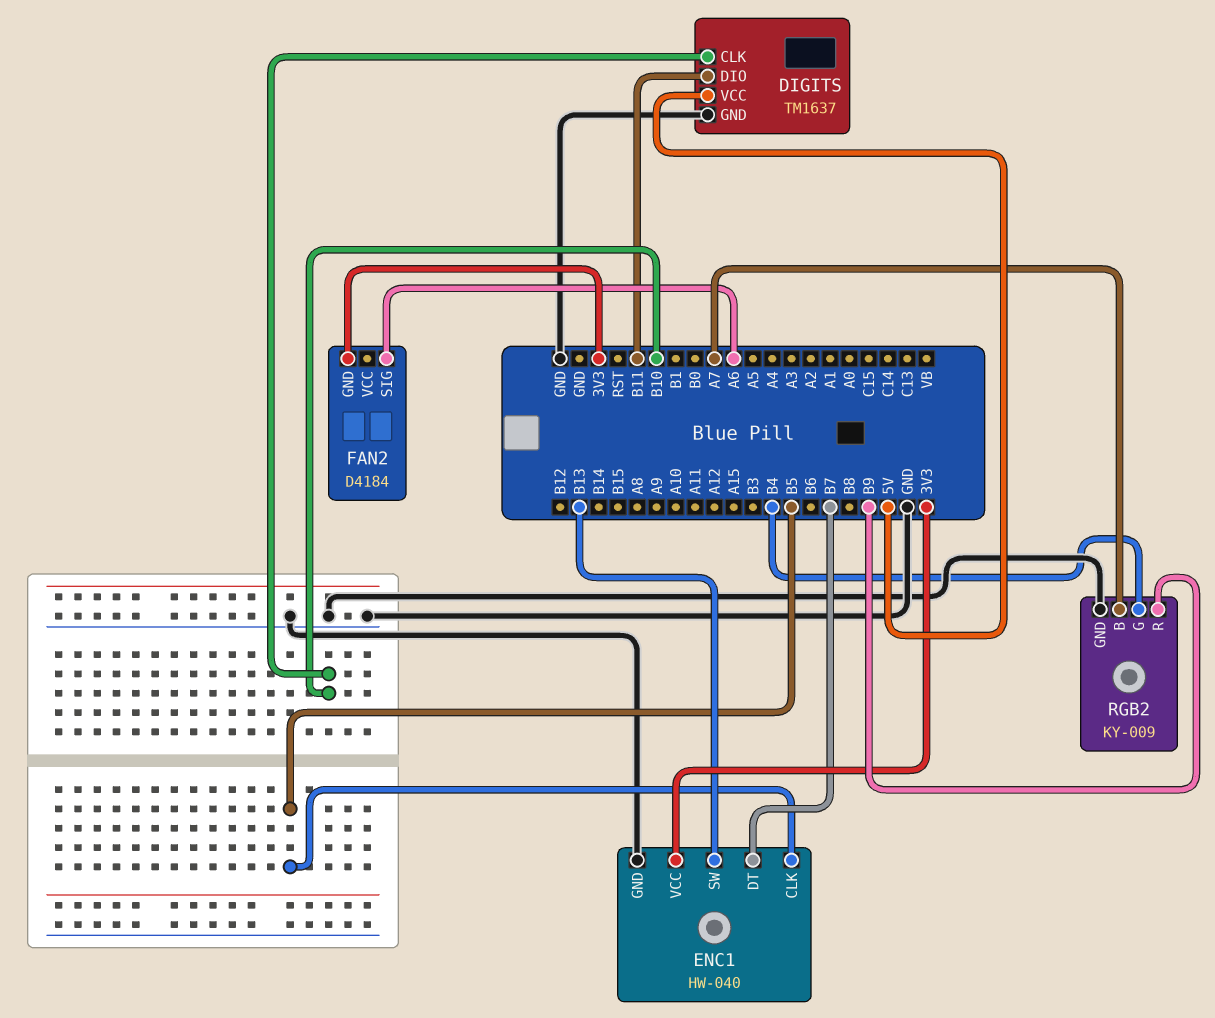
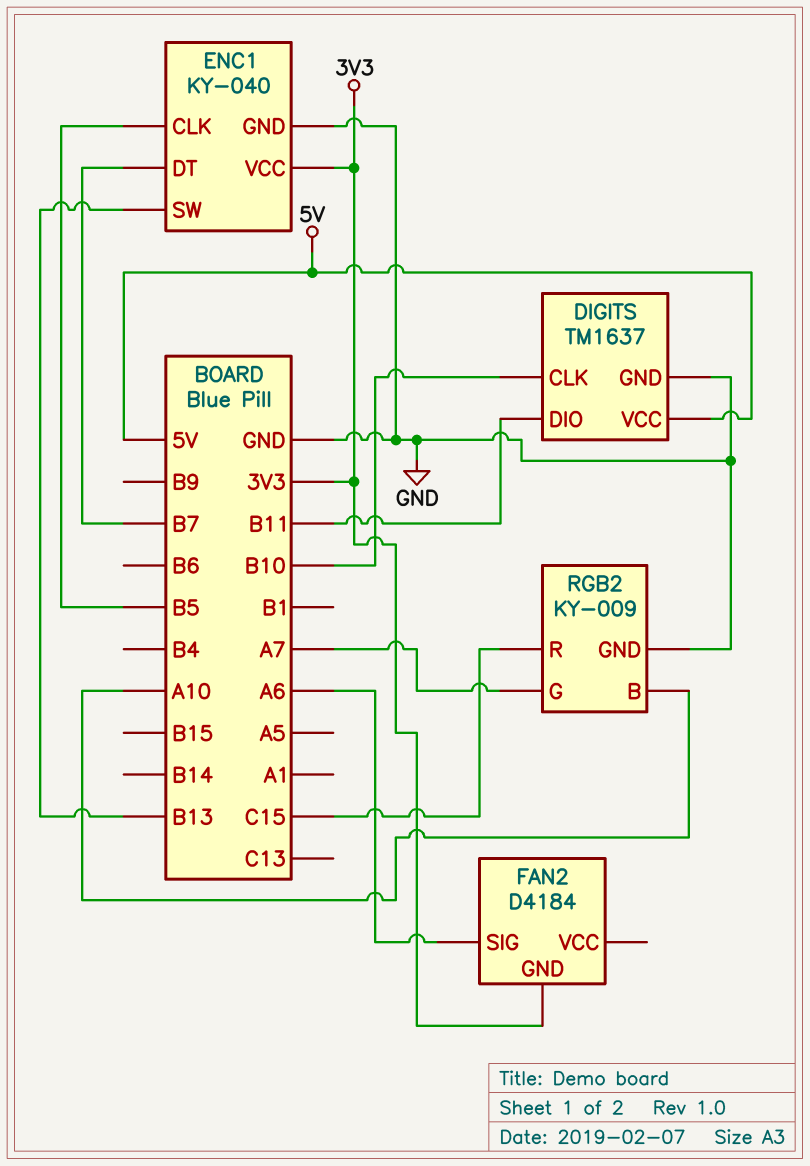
ENC1: HW-040 -> KY-040
RGB2 pin B: A7 -> A10
RGB2 pin G: B4 -> A7
RGB2 pin R: B9 -> C15

